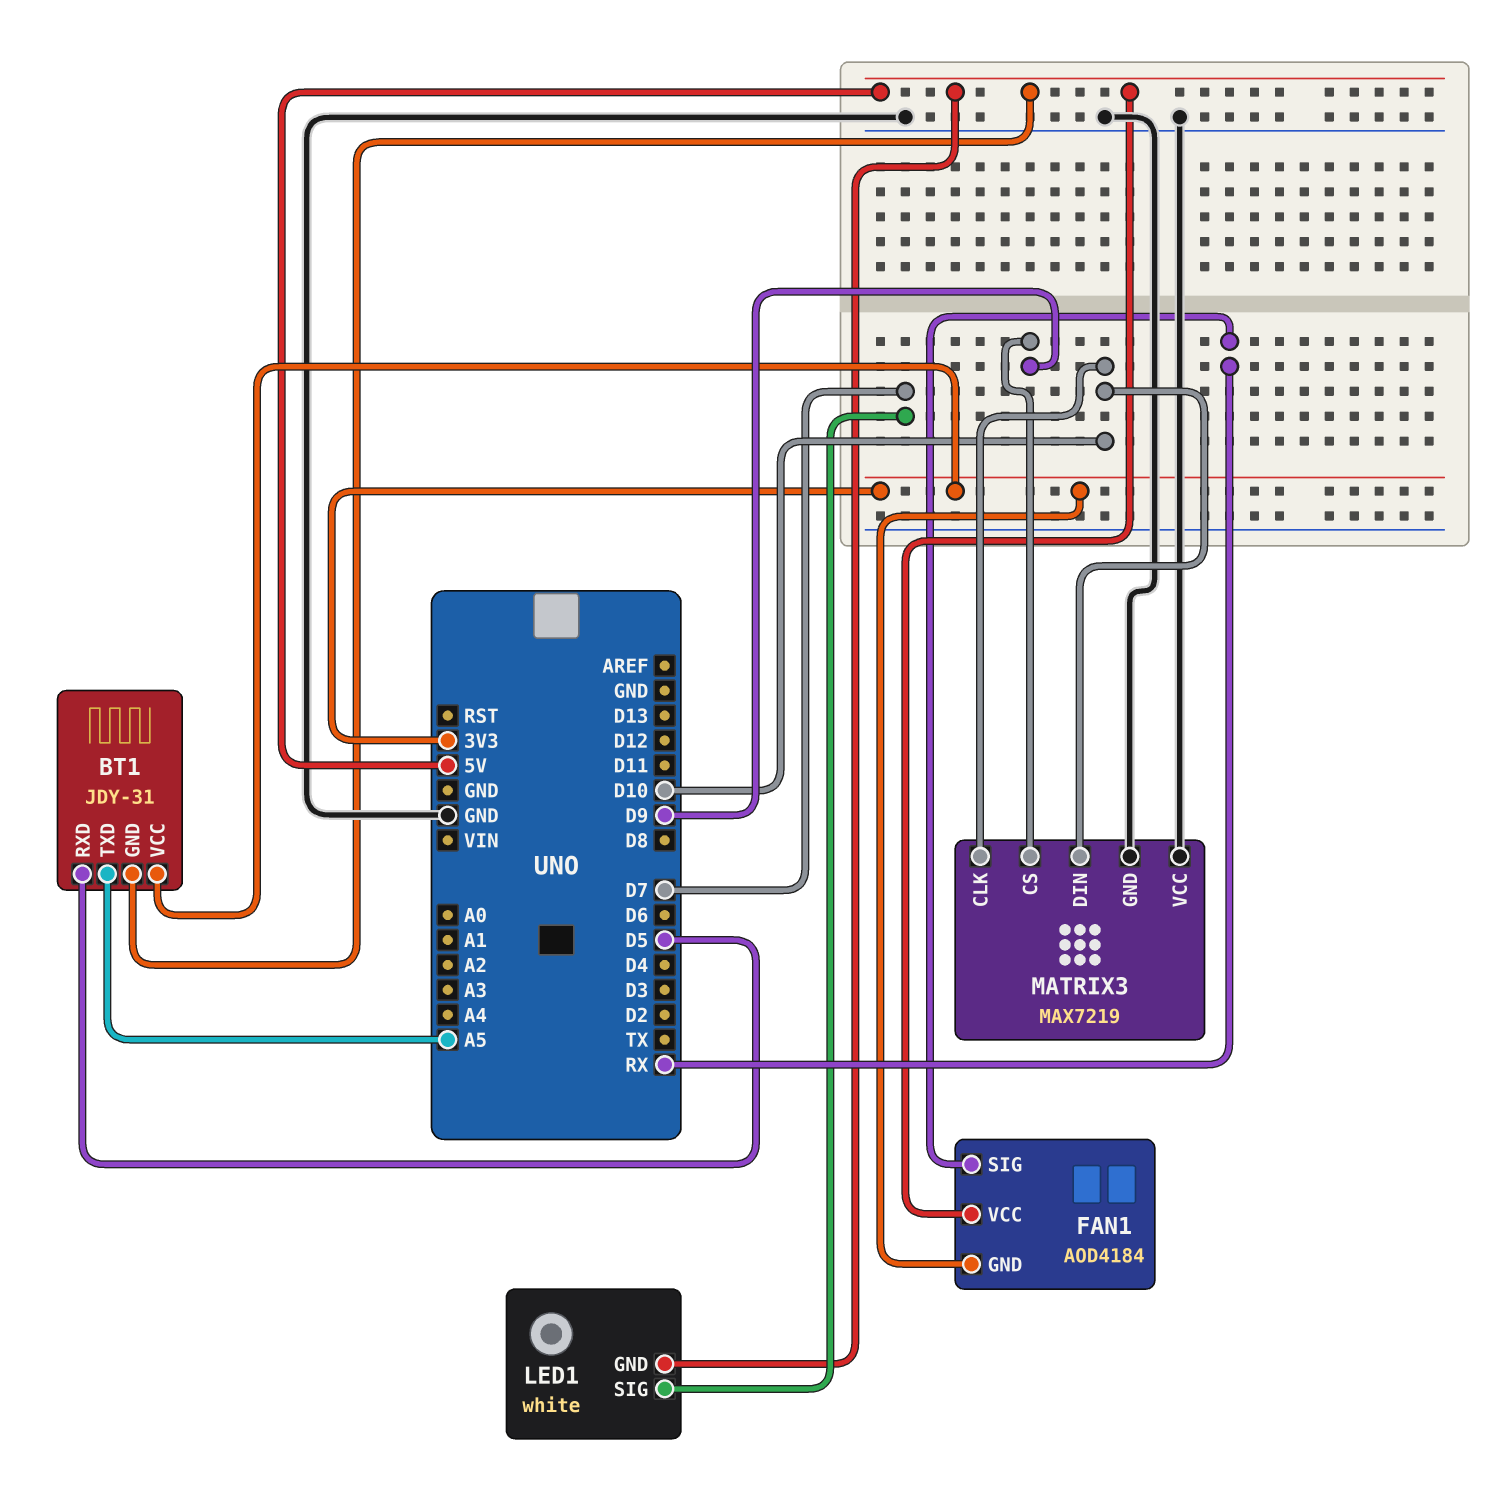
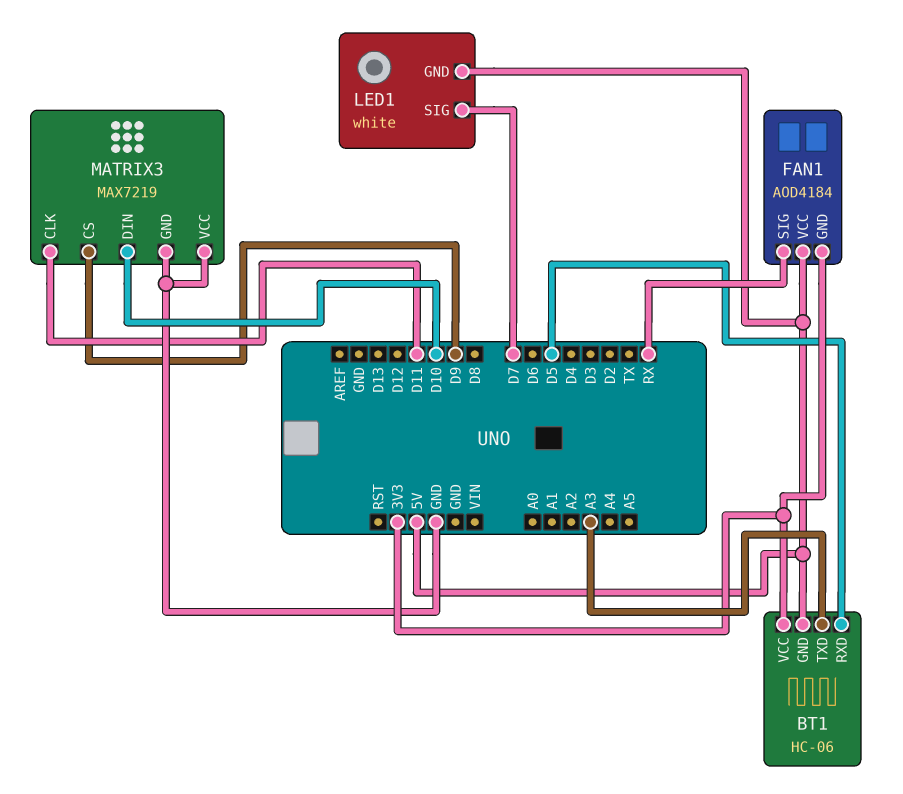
BT1: JDY-31 -> HC-06
BT1 pin TXD: A5 -> A3
MATRIX3 pin CLK: D10 -> D11

